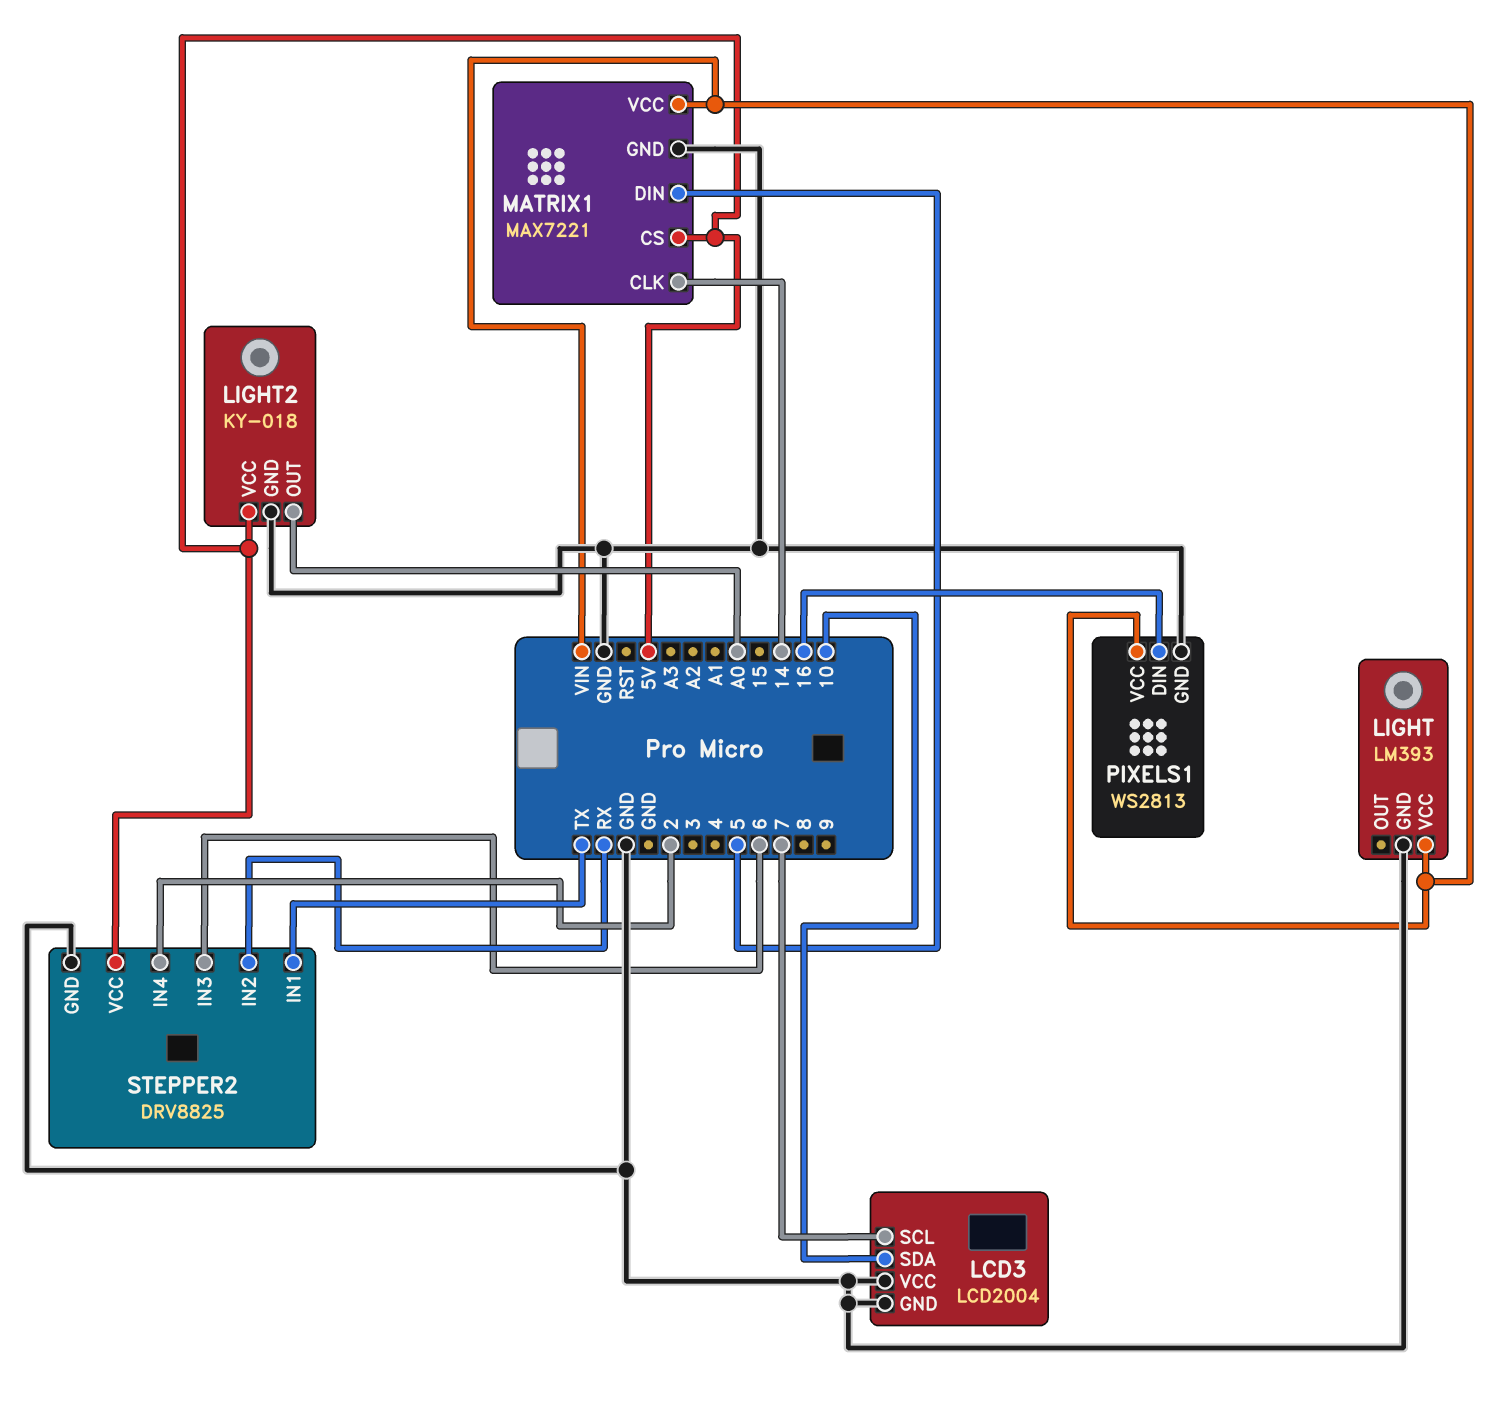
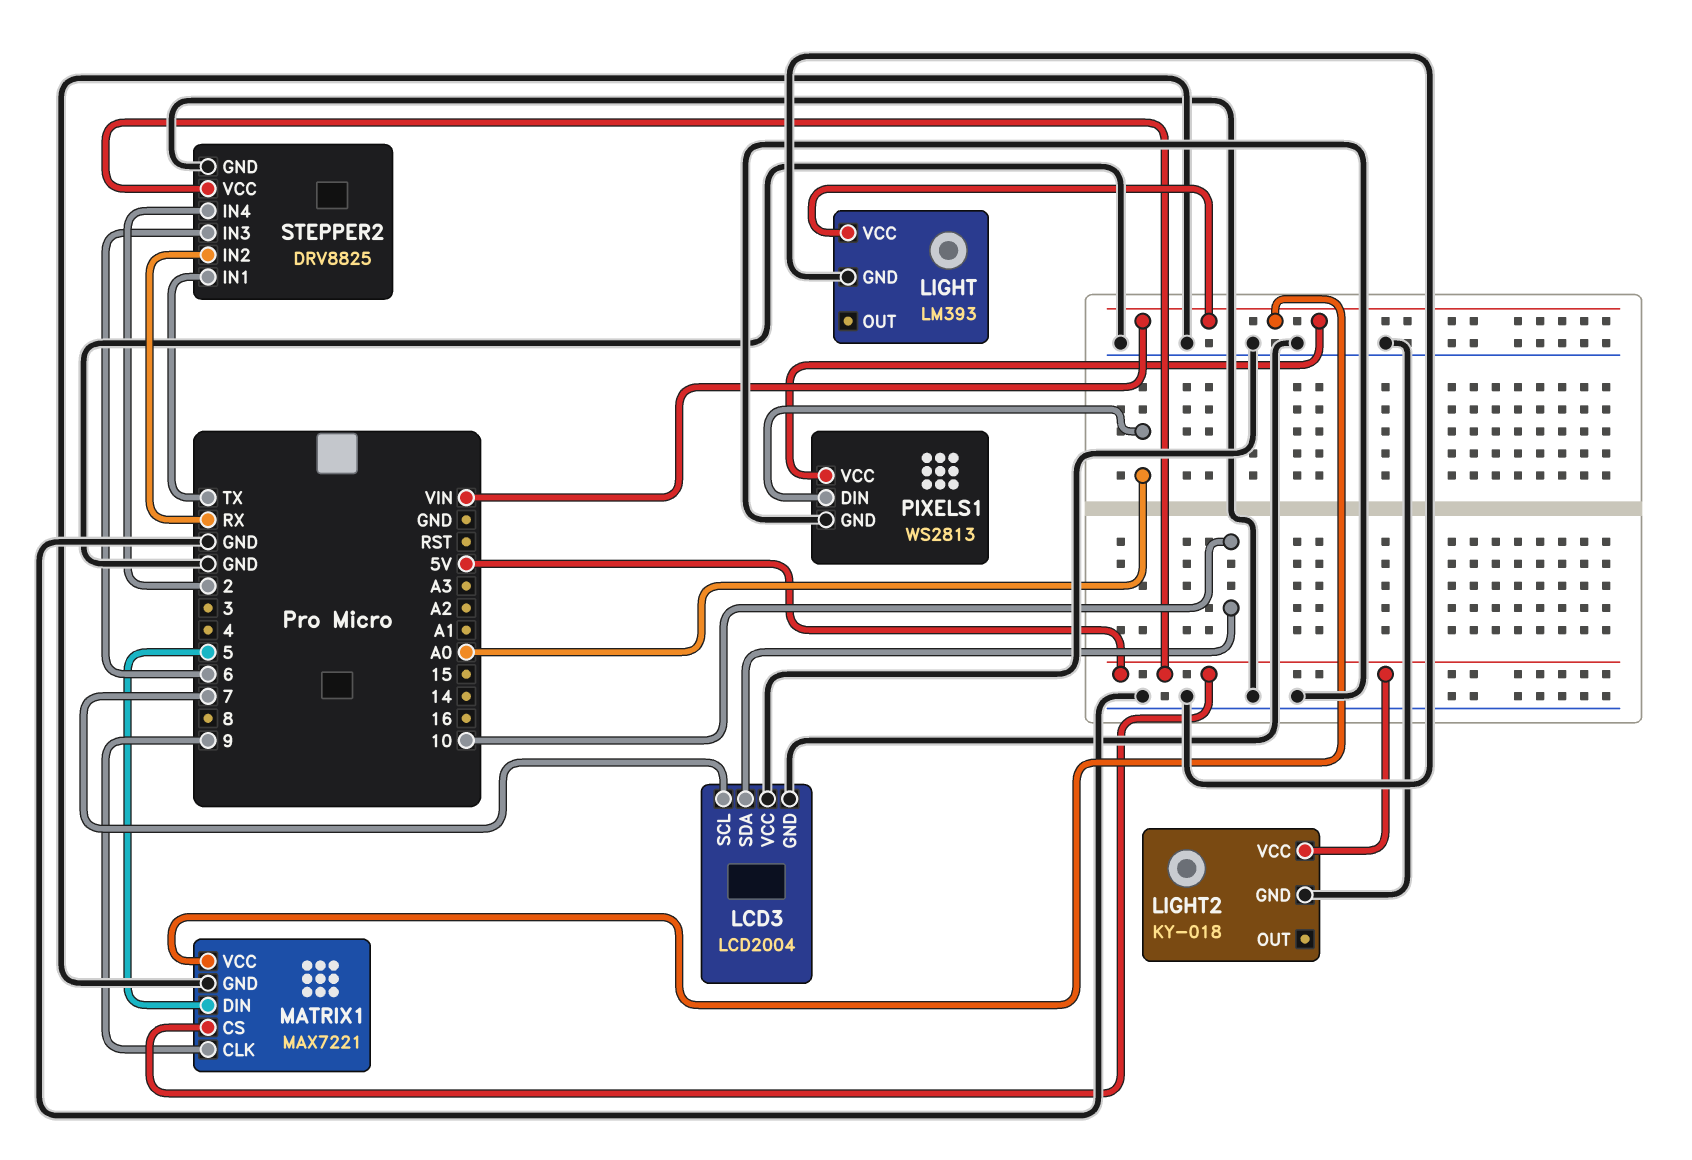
LIGHT2 pin OUT: A0 -> none
MATRIX1 pin CLK: 14 -> 9
PIXELS1 pin DIN: 16 -> A0

